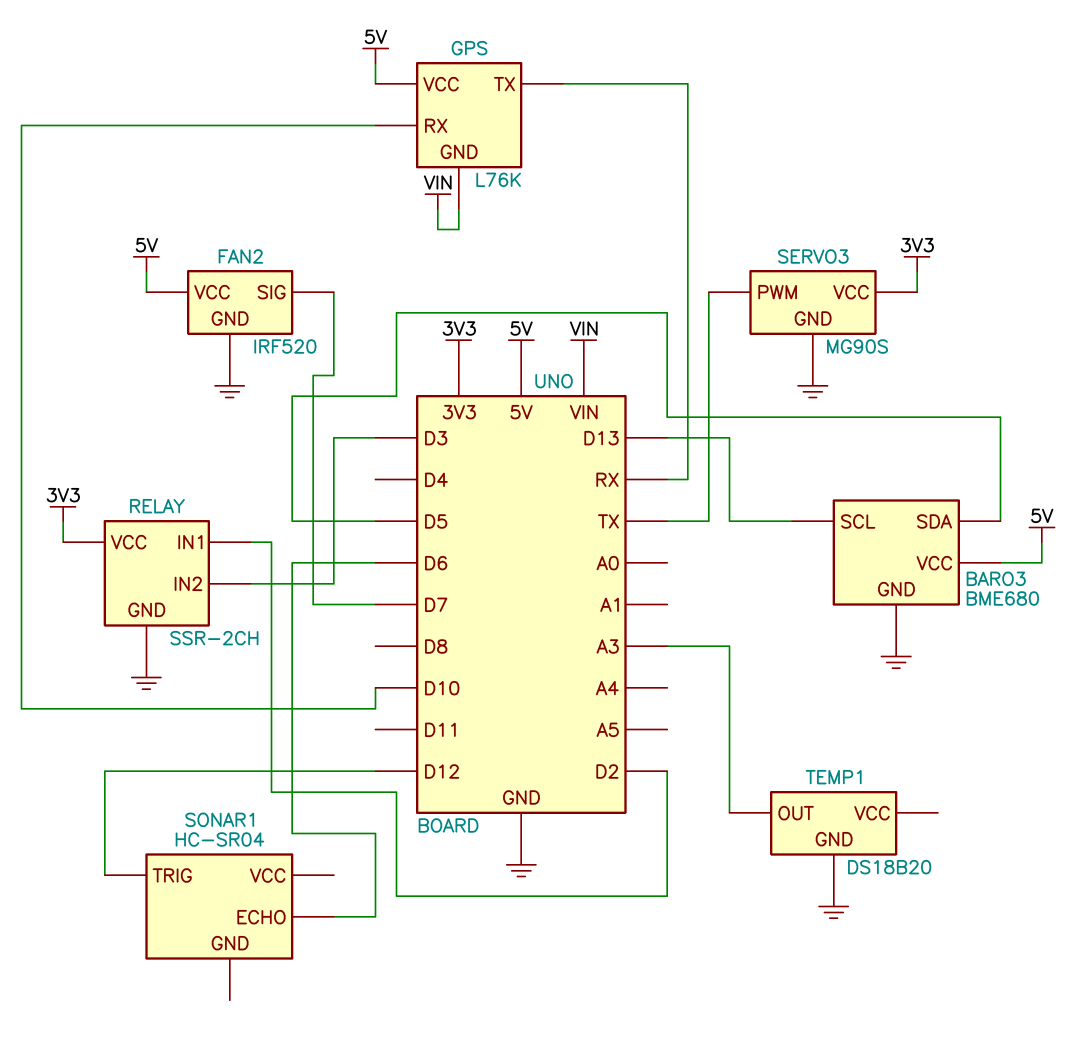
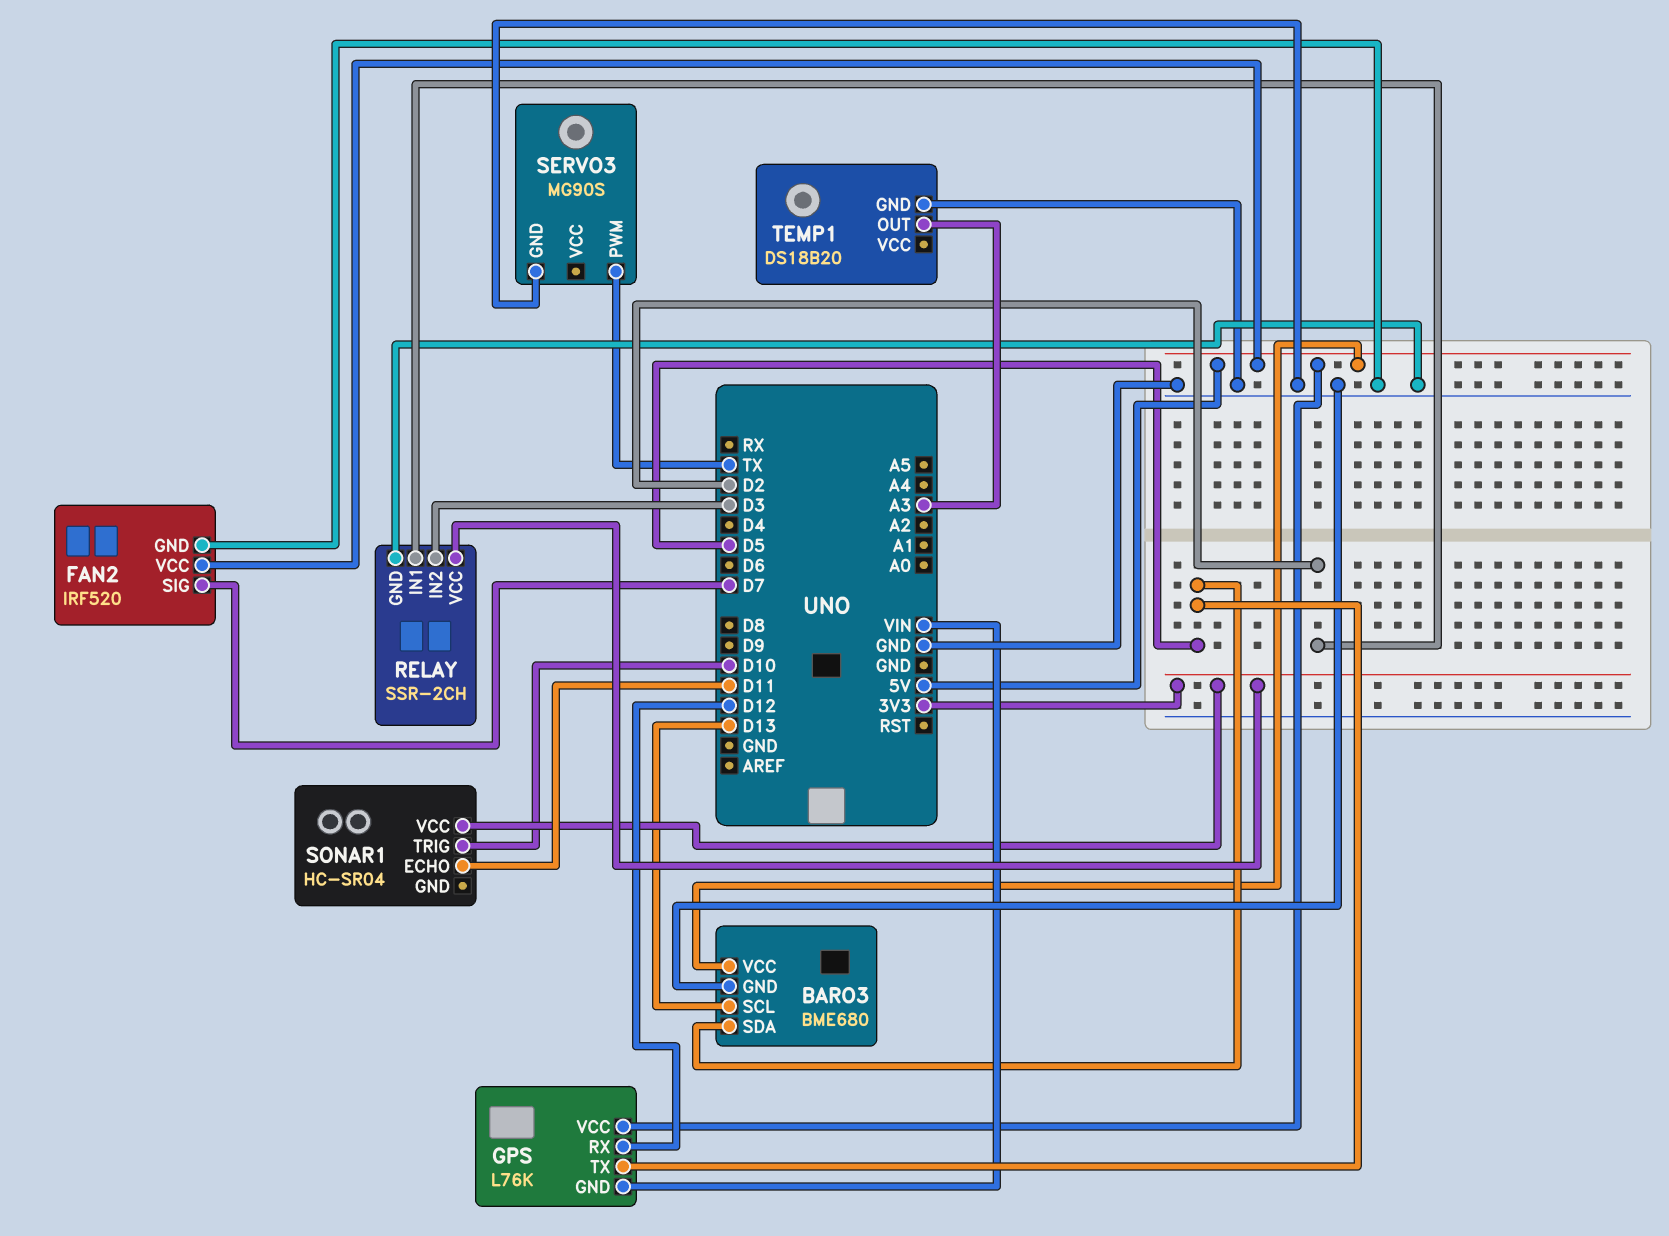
GPS pin RX: D10 -> D12
GPS pin TX: RX -> D5
SERVO3 pin VCC: 3V3 -> none
SONAR1 pin ECHO: D6 -> D11
SONAR1 pin TRIG: D12 -> D10
SONAR1 pin VCC: none -> 3V3

